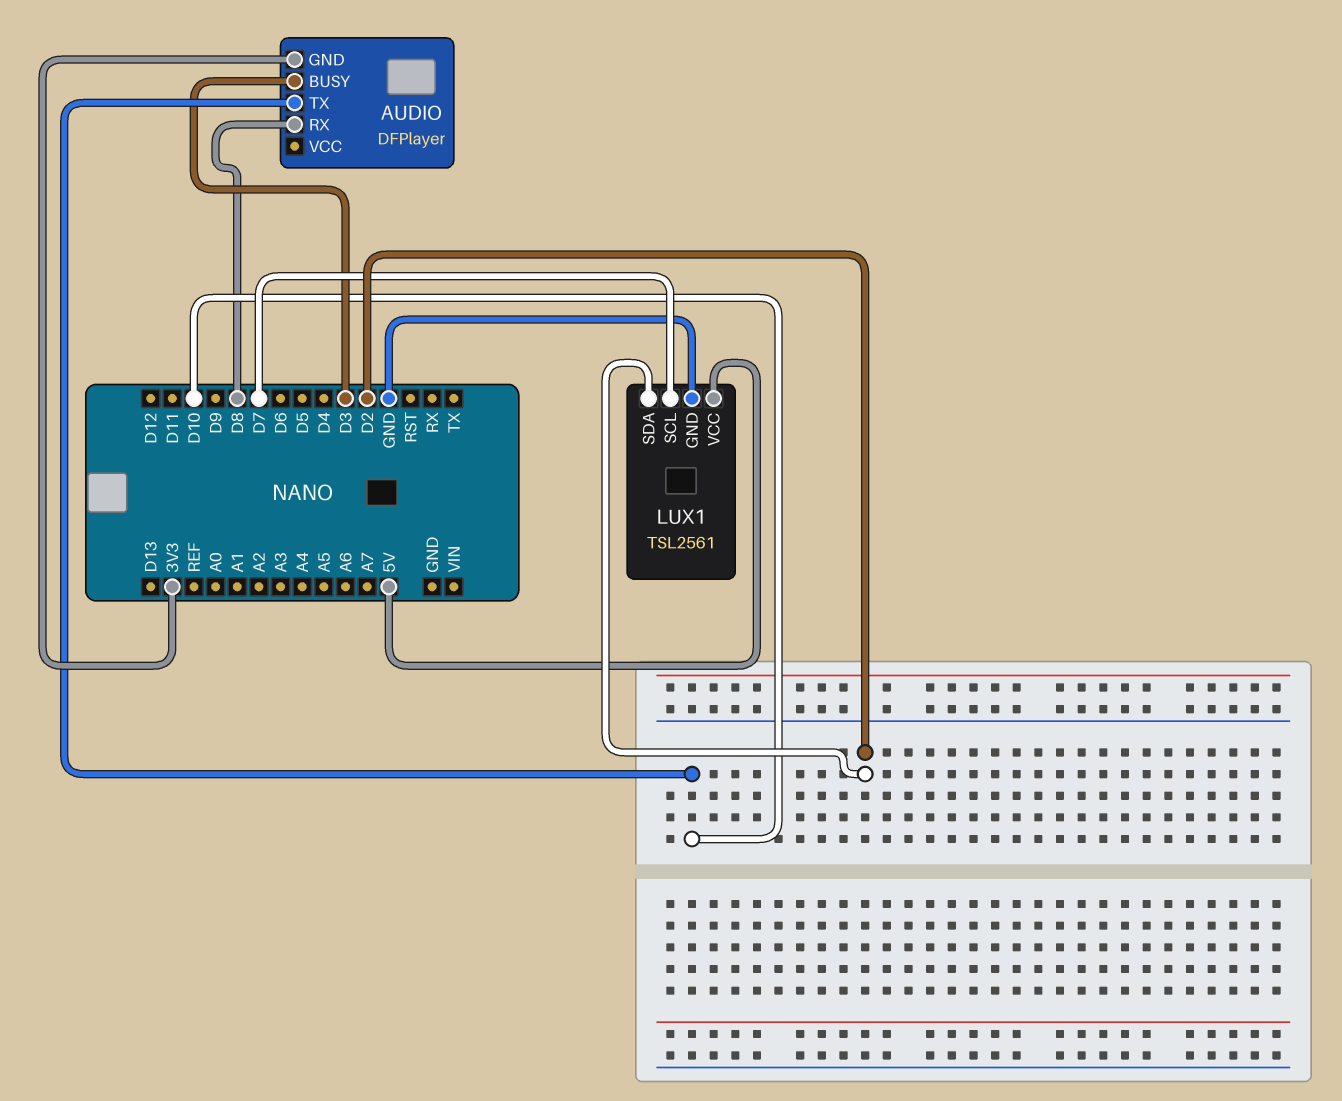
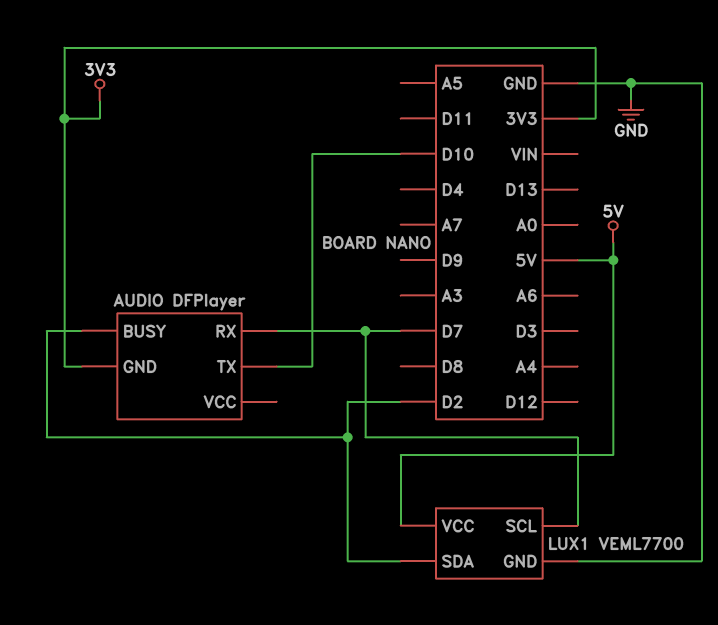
AUDIO pin BUSY: D3 -> D2
AUDIO pin RX: D8 -> D7
LUX1: TSL2561 -> VEML7700

